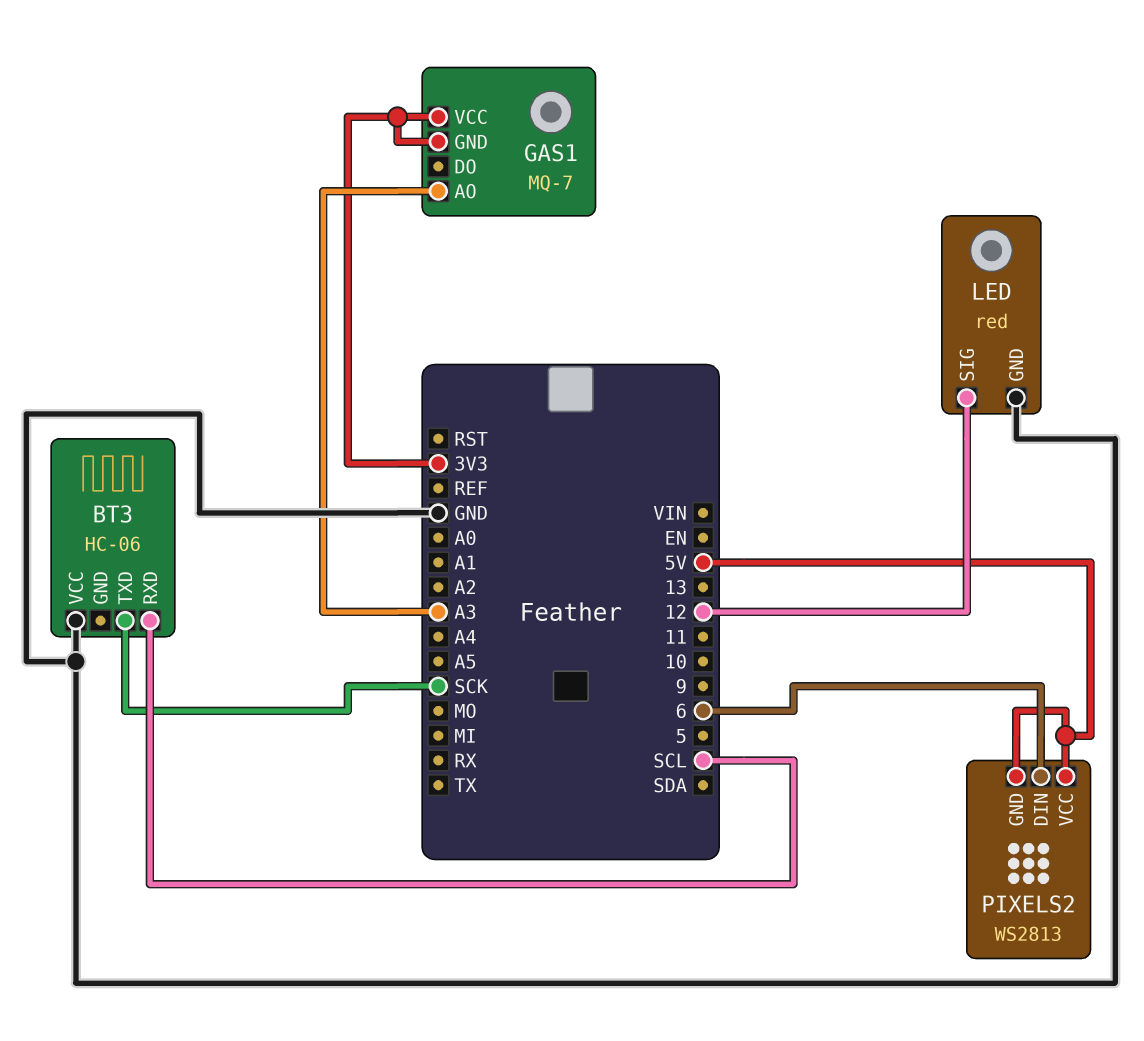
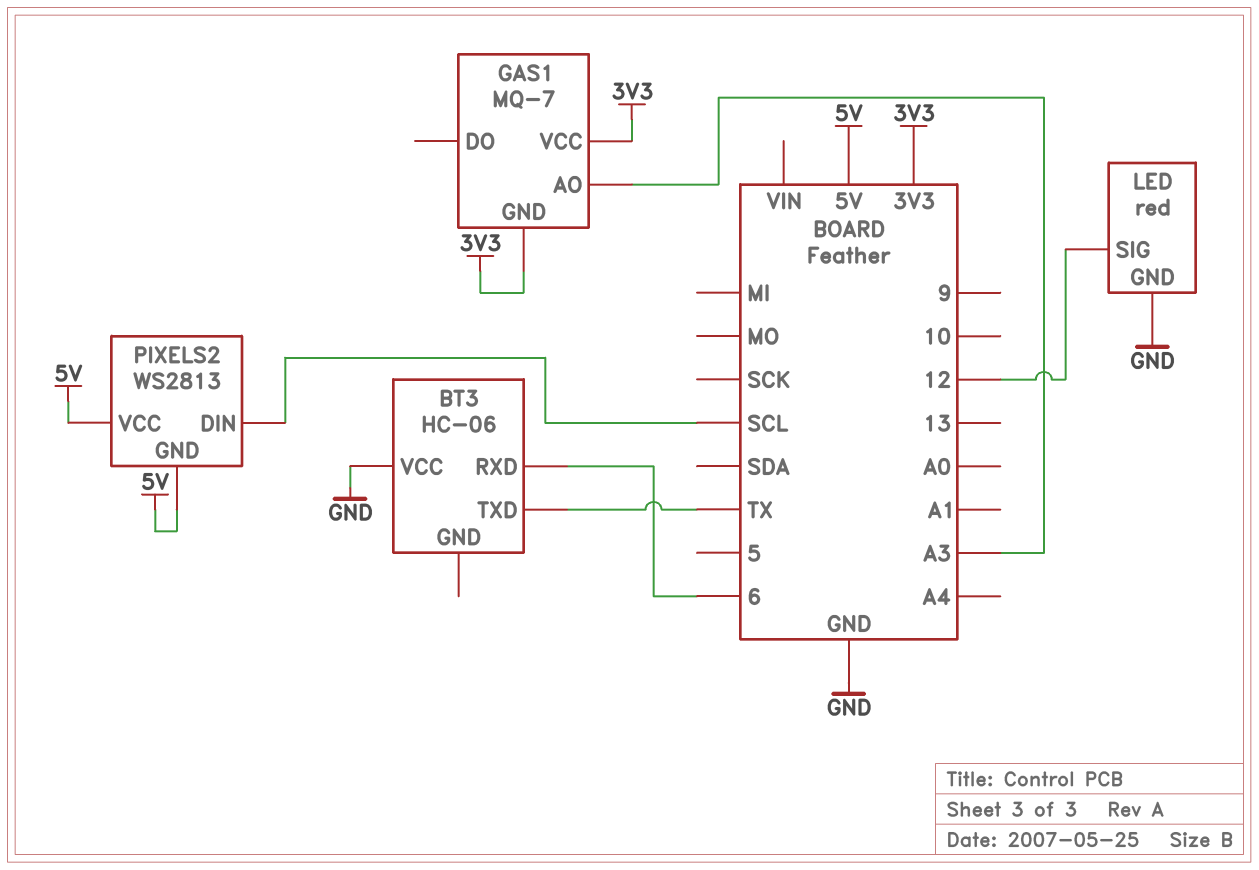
BT3 pin RXD: SCL -> 6
BT3 pin TXD: SCK -> TX
PIXELS2 pin DIN: 6 -> SCL

